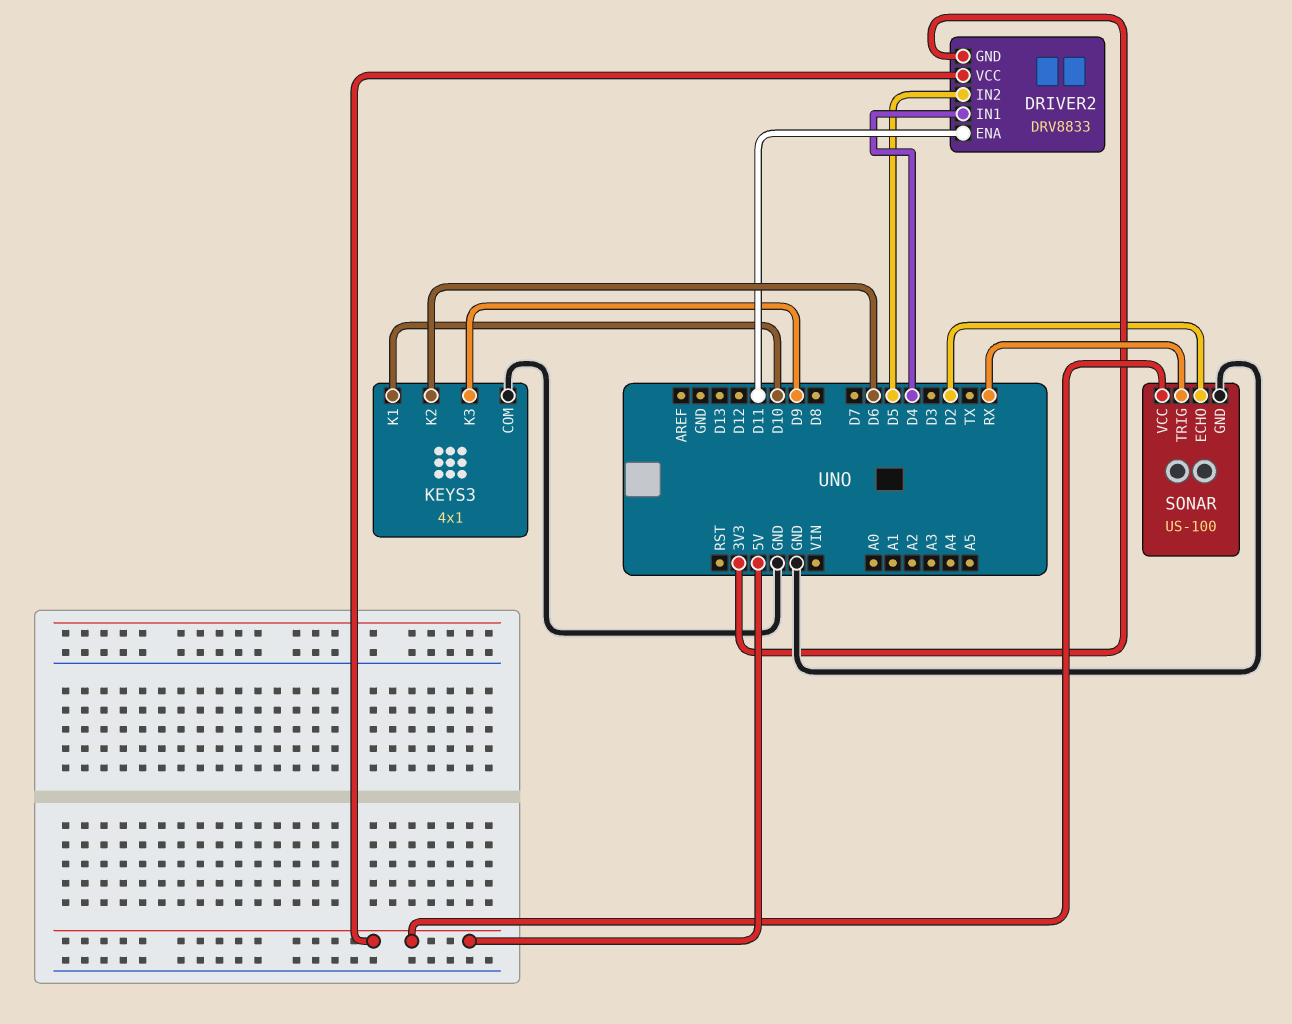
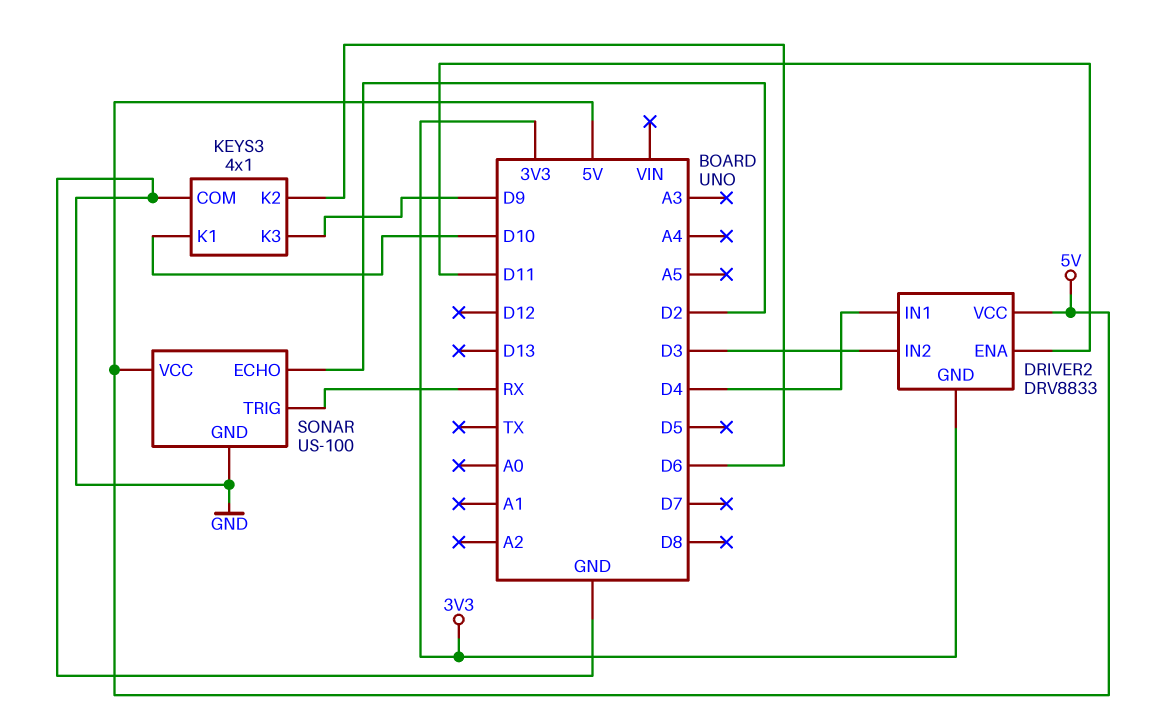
DRIVER2 pin IN2: D5 -> D3

